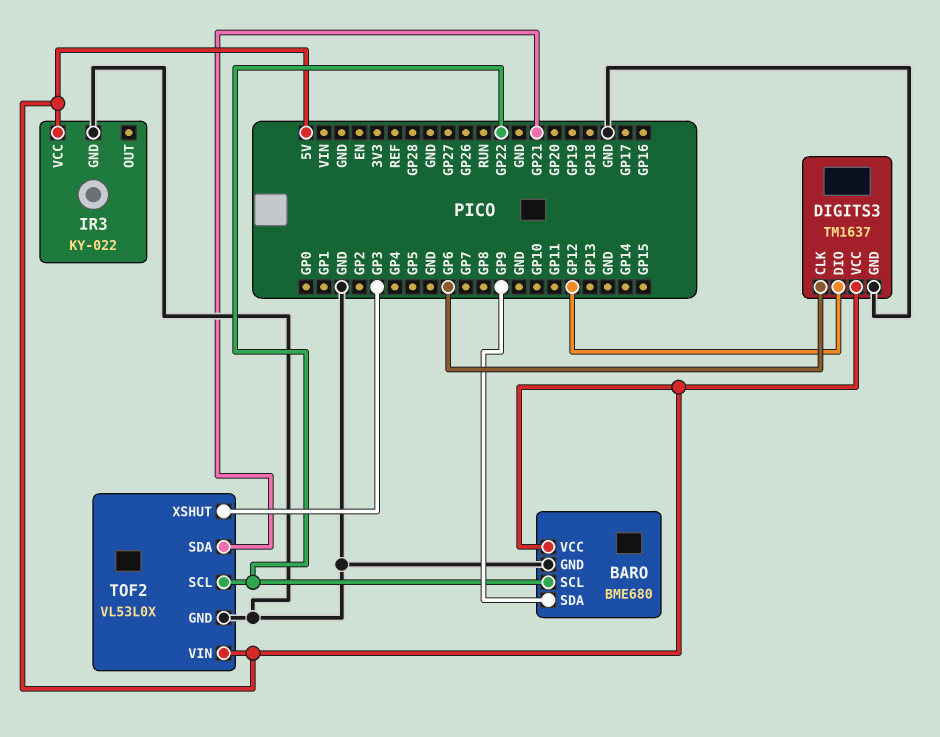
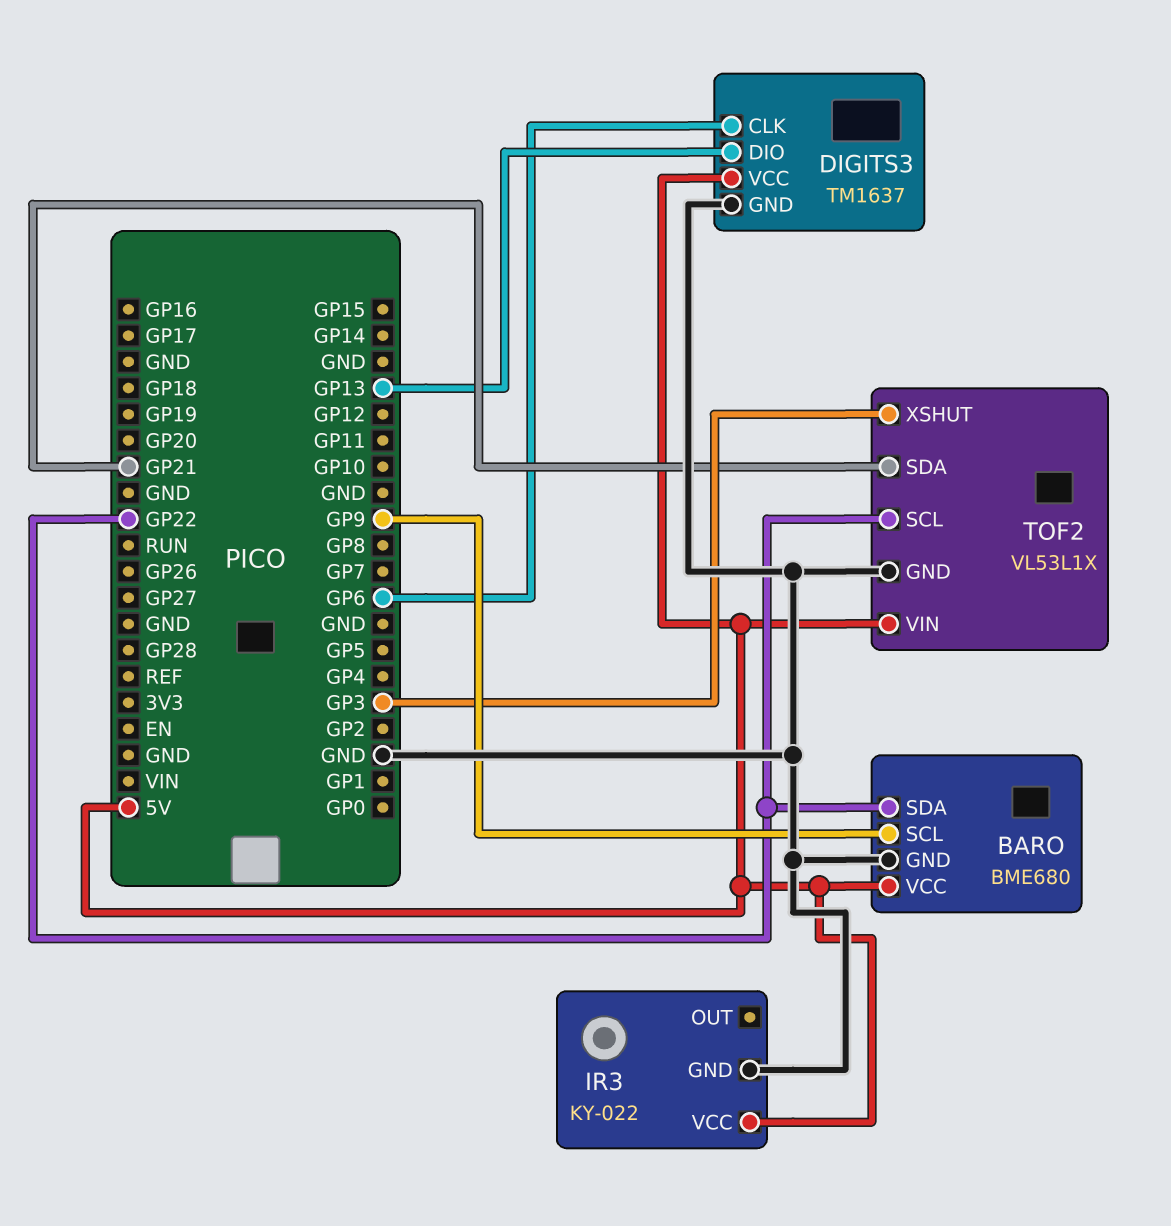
BARO pin SCL: GP22 -> GP9
BARO pin SDA: GP9 -> GP22
DIGITS3 pin DIO: GP12 -> GP13
TOF2: VL53L0X -> VL53L1X

